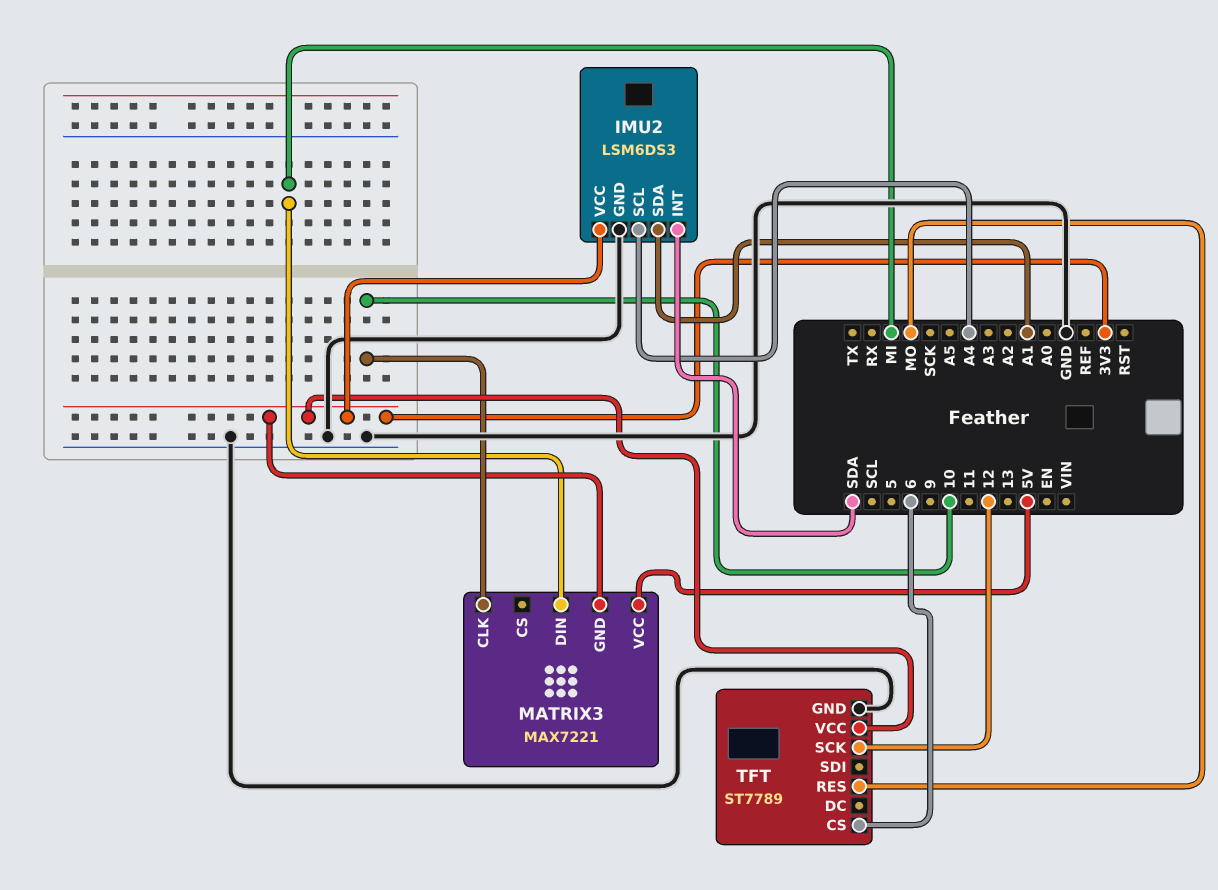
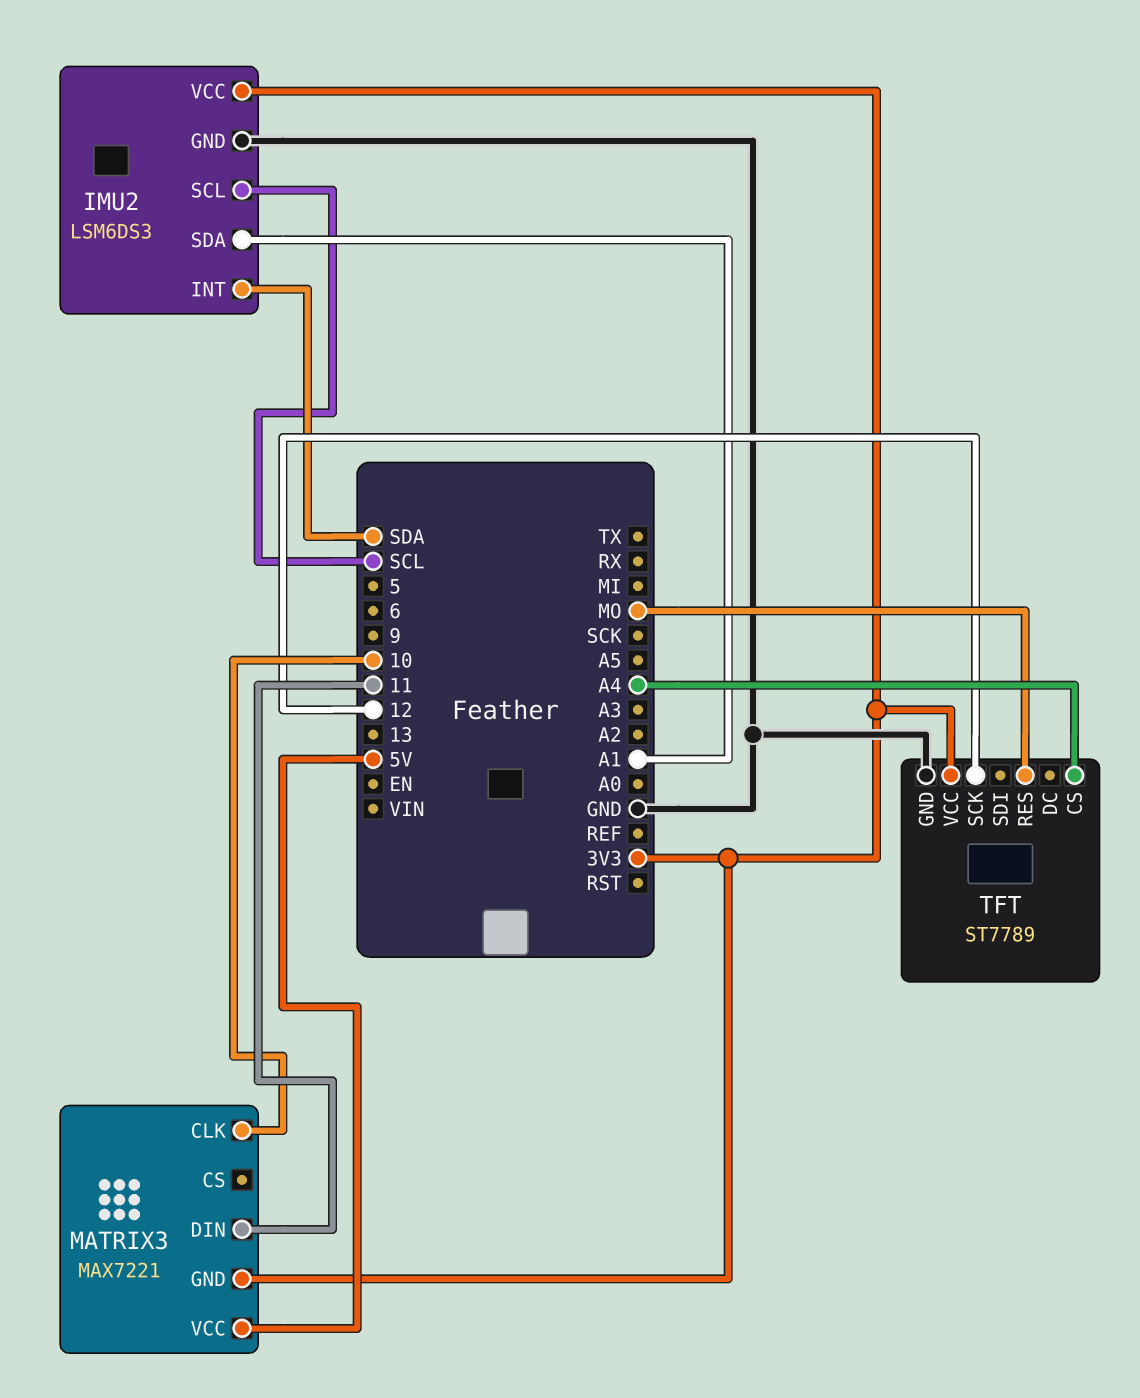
IMU2 pin SCL: A4 -> SCL
MATRIX3 pin DIN: MI -> 11
TFT pin CS: 6 -> A4

